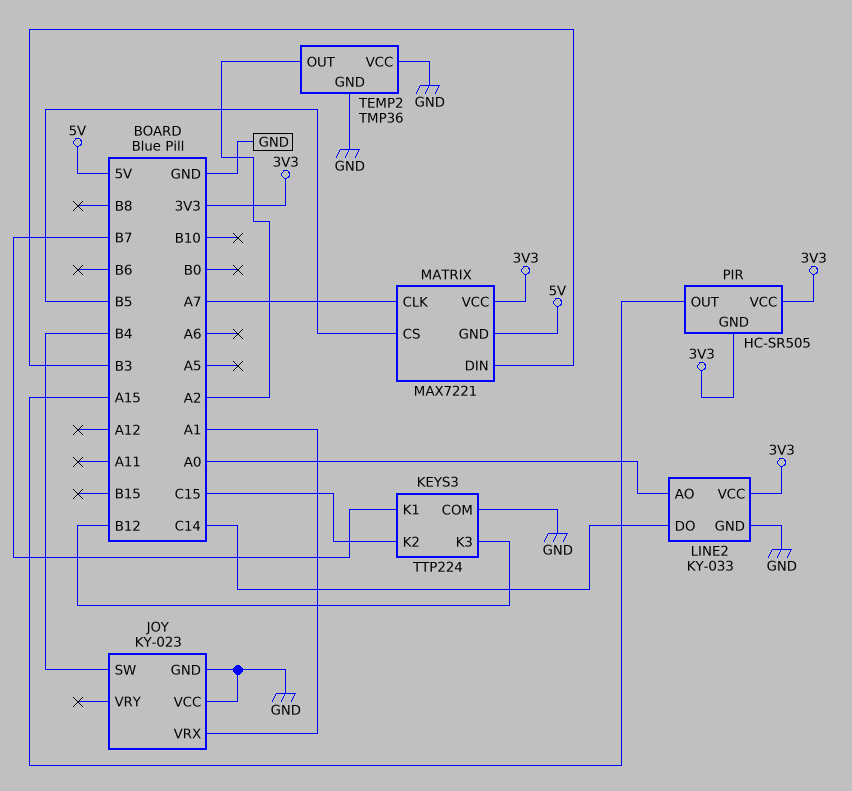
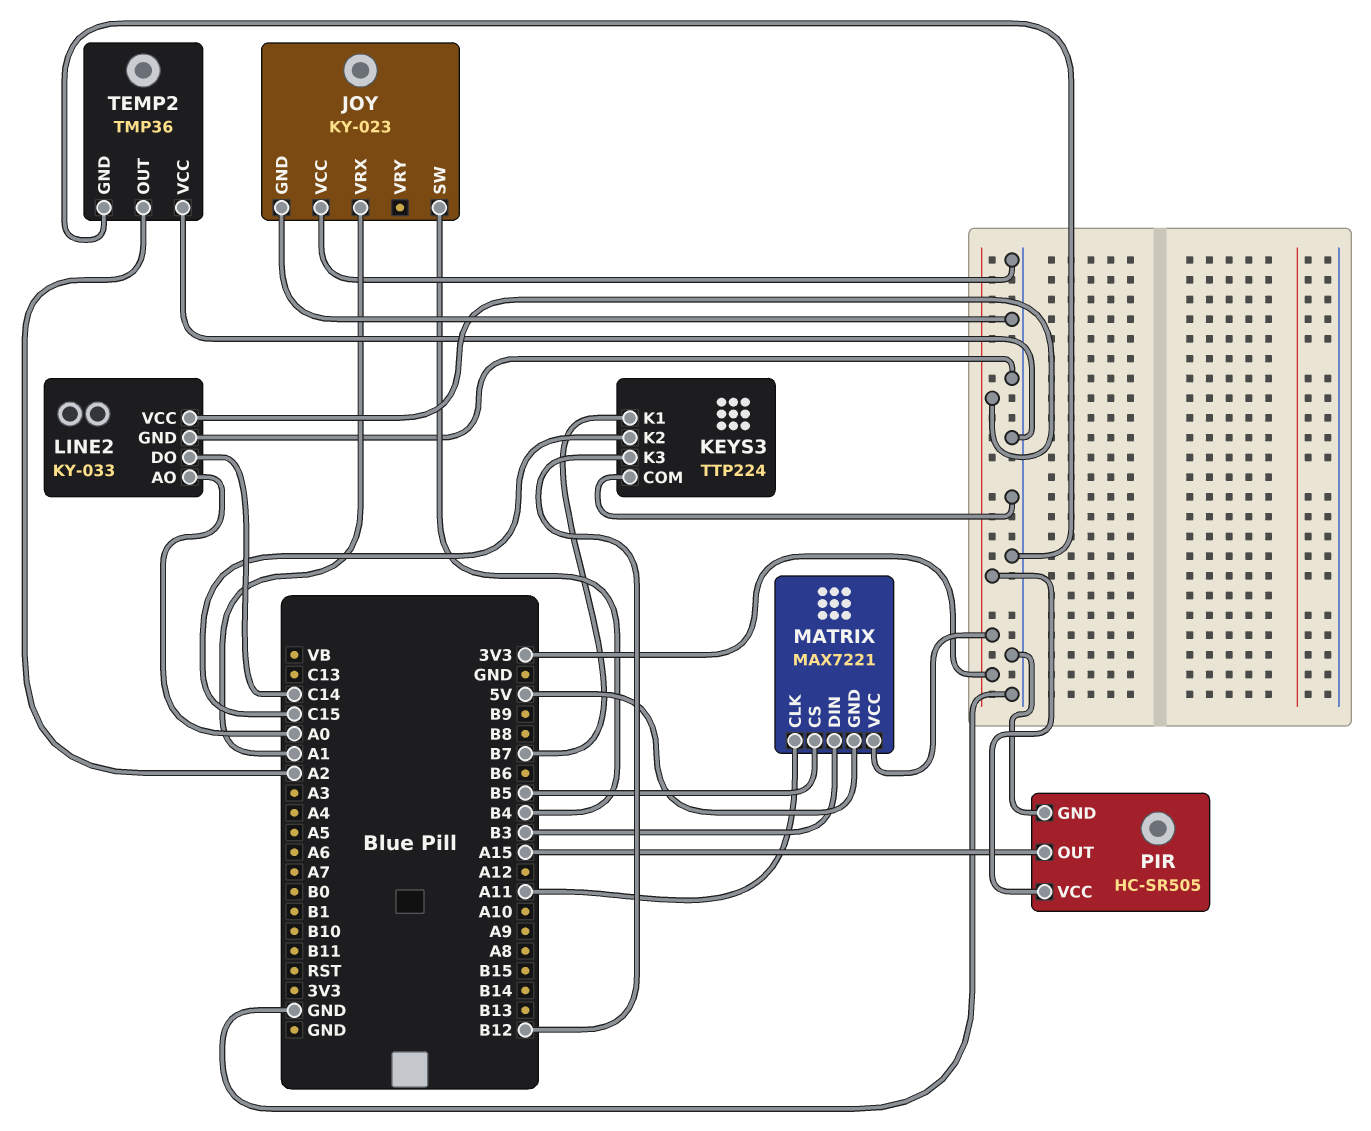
MATRIX pin CLK: A7 -> A11
PIR pin GND: 3V3 -> GND

